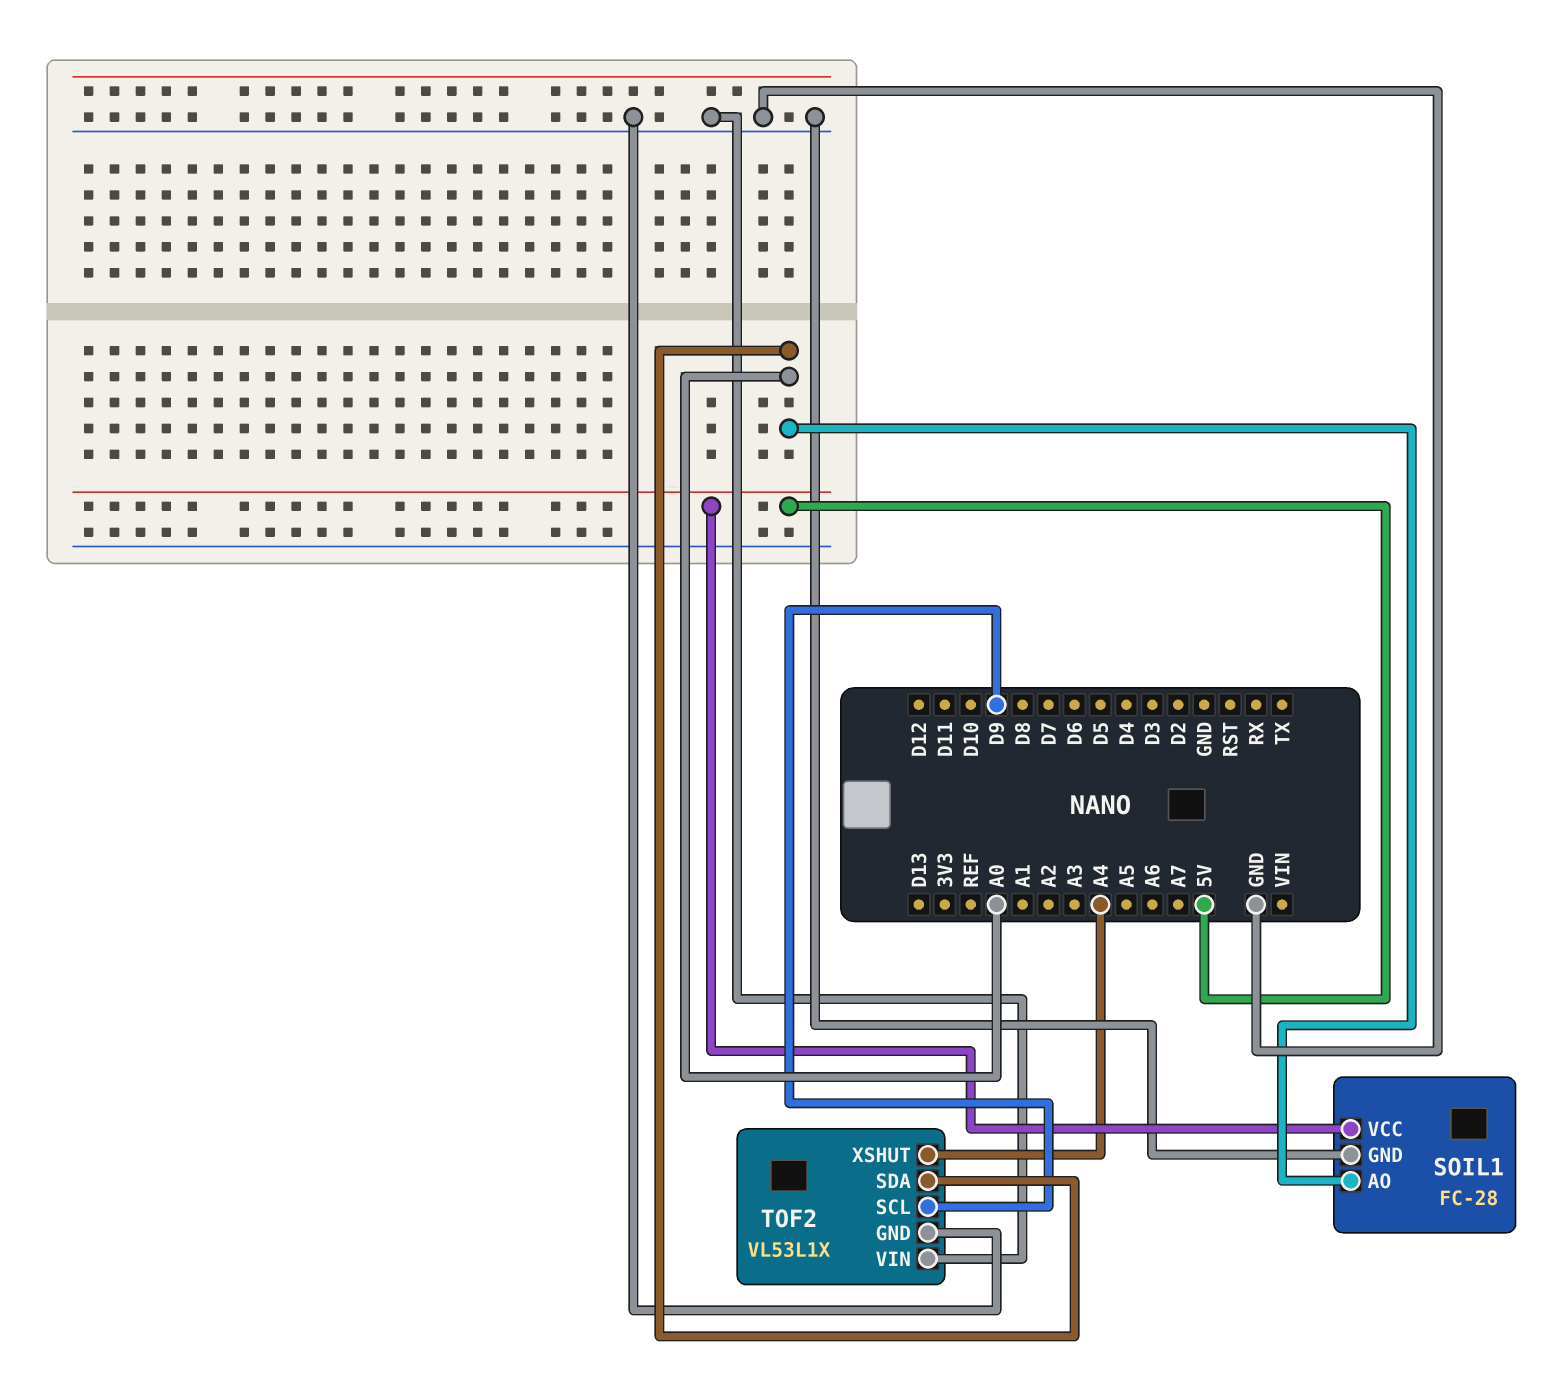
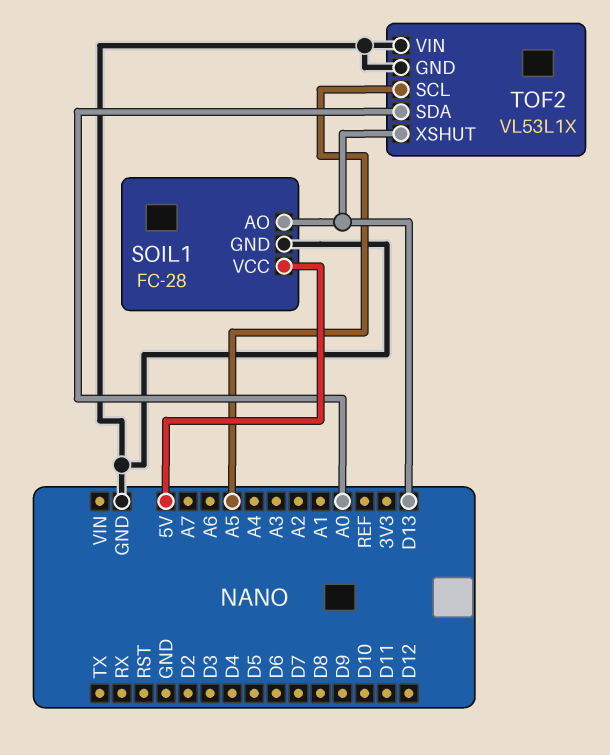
SOIL1 pin AO: A0 -> D13
TOF2 pin SCL: D9 -> A5
TOF2 pin XSHUT: A4 -> D13

